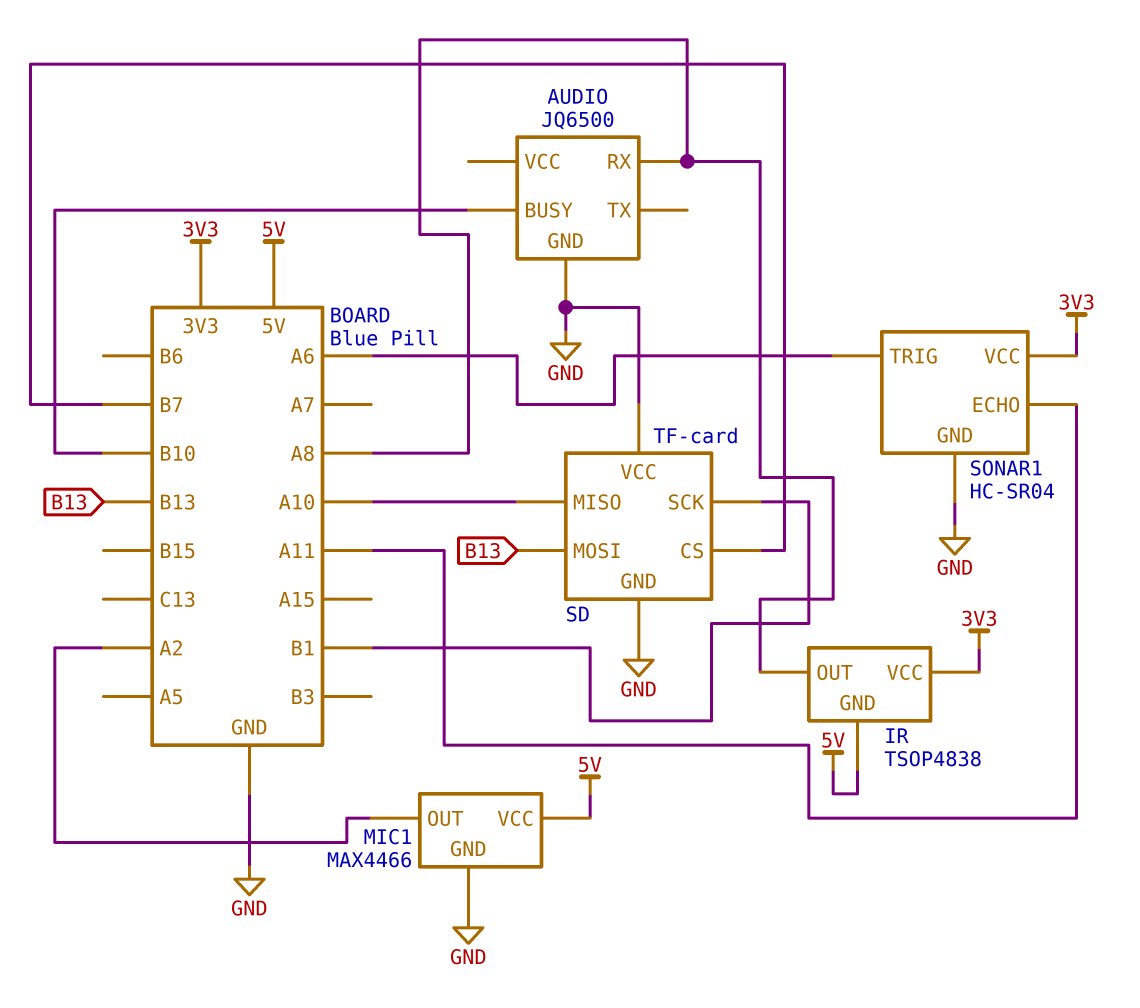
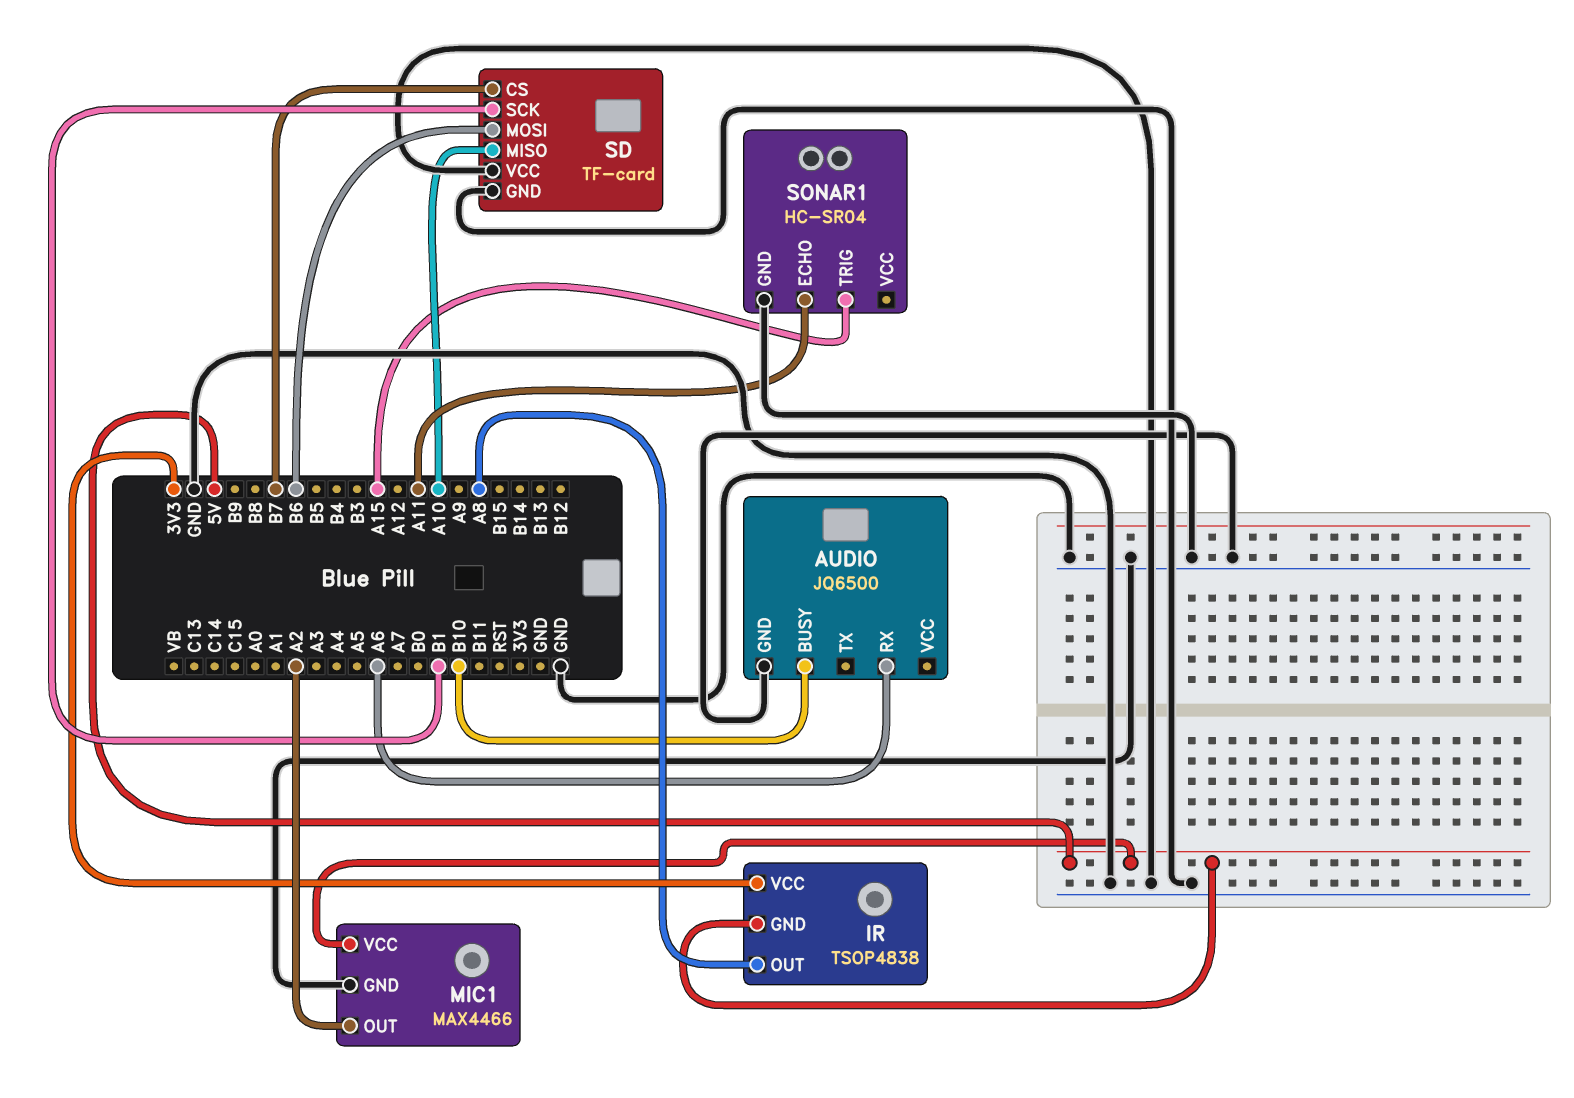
AUDIO pin RX: A8 -> A6
SD pin MOSI: B13 -> B6
SONAR1 pin TRIG: A6 -> A15
SONAR1 pin VCC: 3V3 -> none

